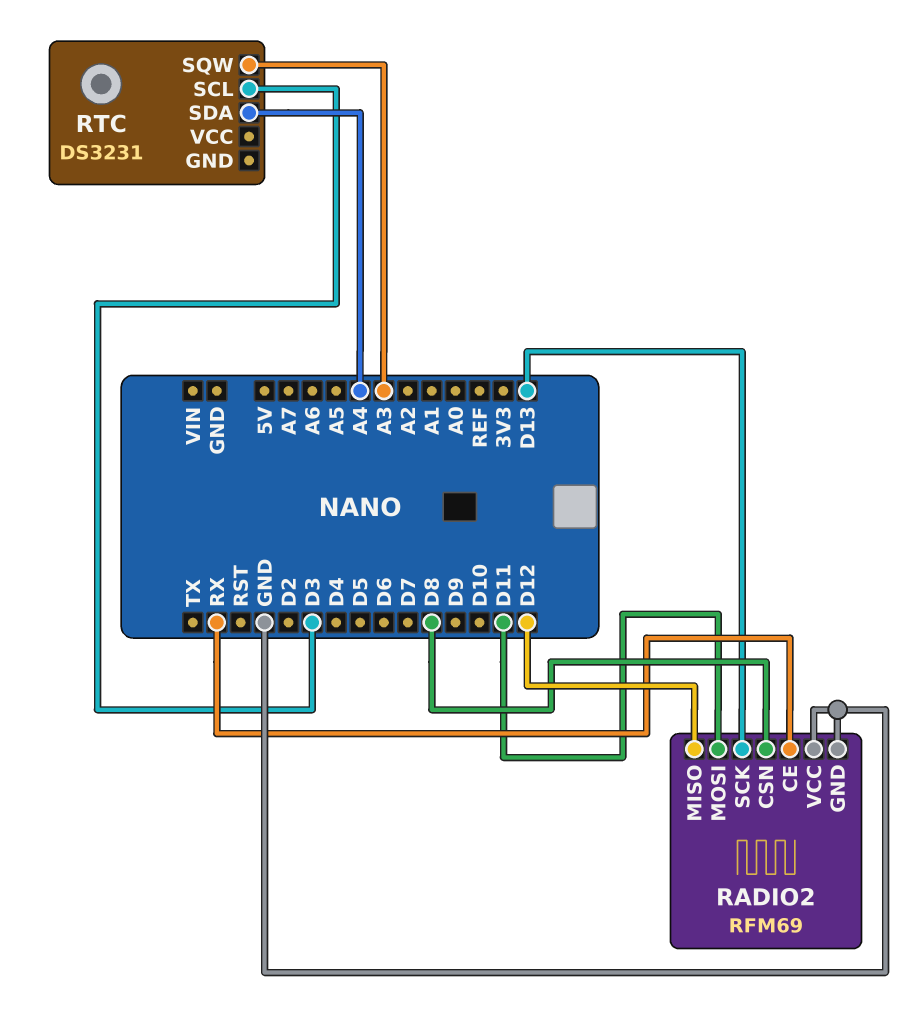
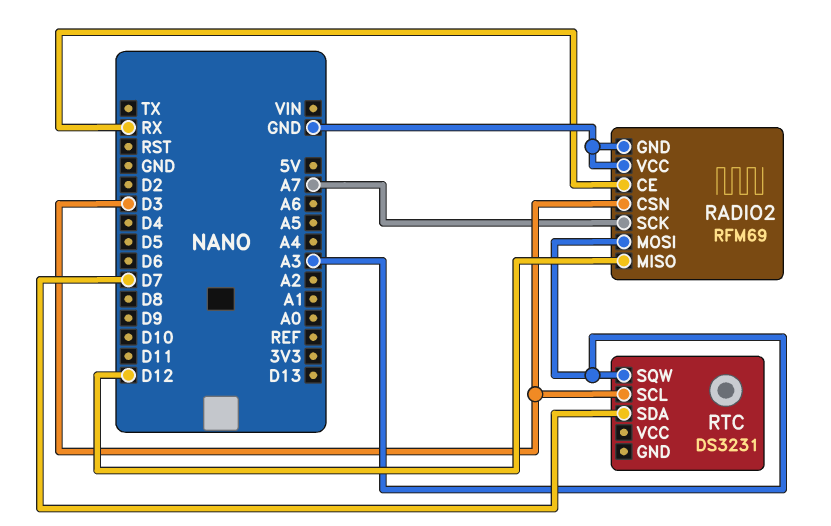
RADIO2 pin CSN: D8 -> D3
RADIO2 pin MOSI: D11 -> A3
RADIO2 pin SCK: D13 -> A7
RTC pin SDA: A4 -> D7

